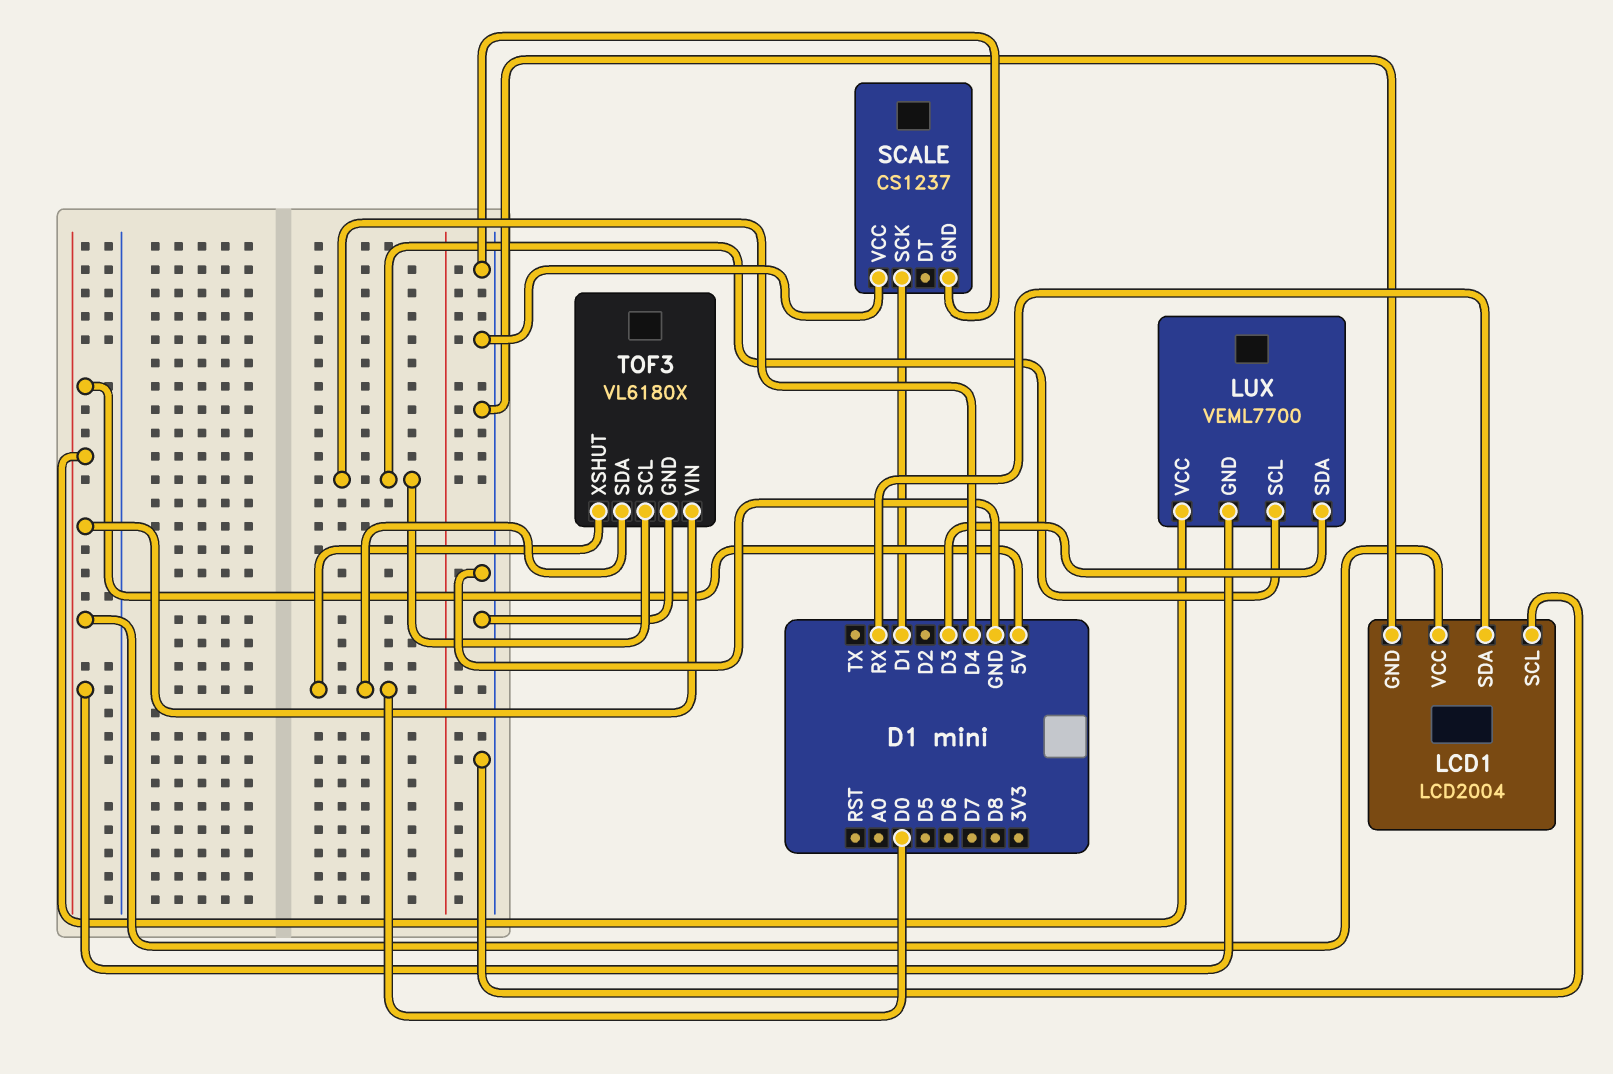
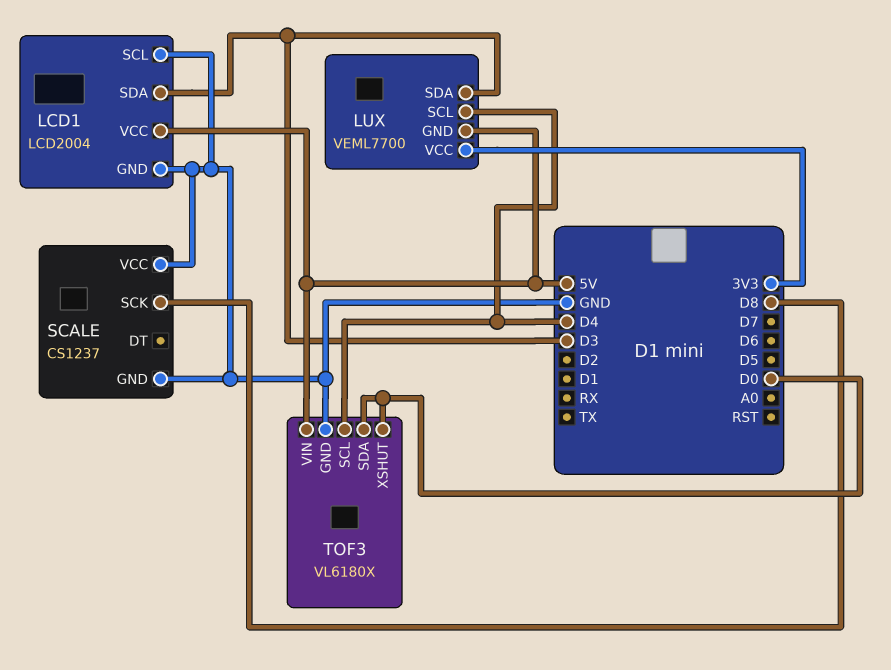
LCD1 pin SDA: RX -> D3
LUX pin VCC: 5V -> 3V3
SCALE pin SCK: D1 -> D8

